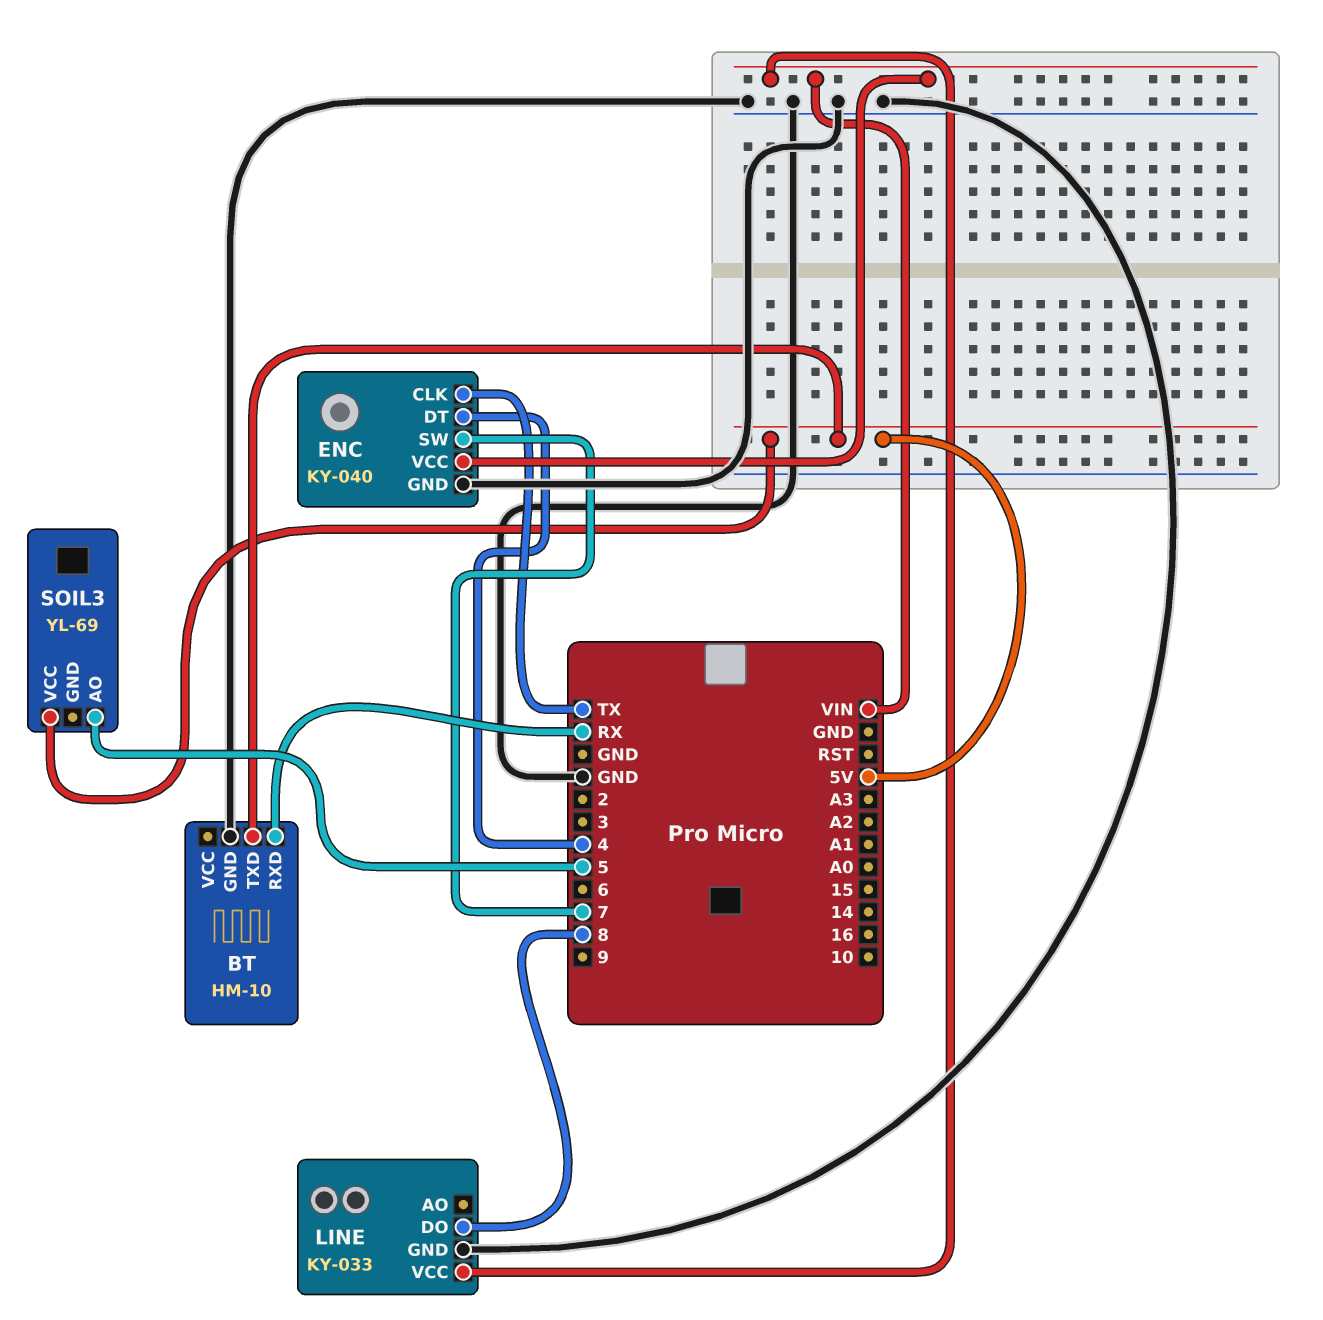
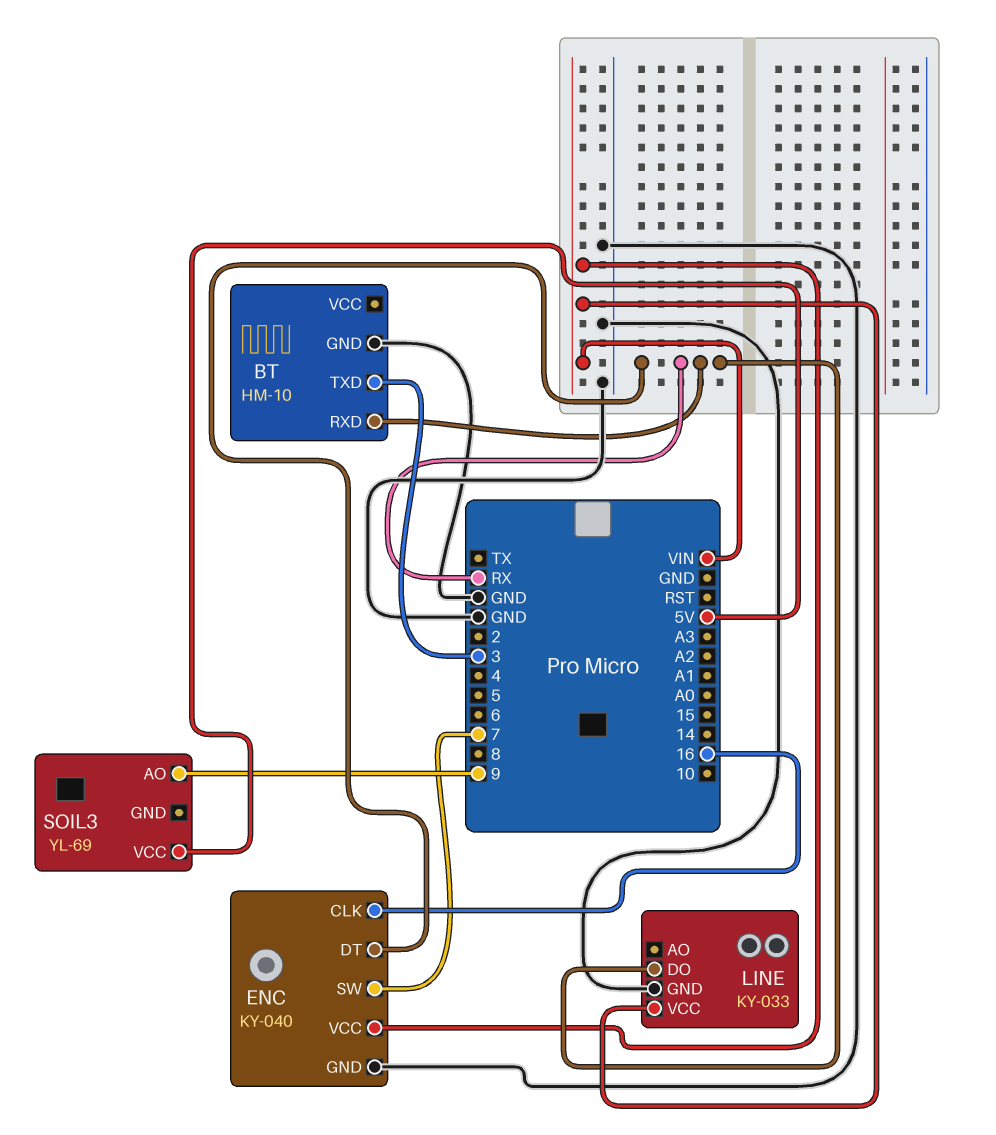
BT pin TXD: 5V -> 3
ENC pin CLK: TX -> 16
ENC pin DT: 4 -> RX
LINE pin DO: 8 -> RX
SOIL3 pin AO: 5 -> 9

